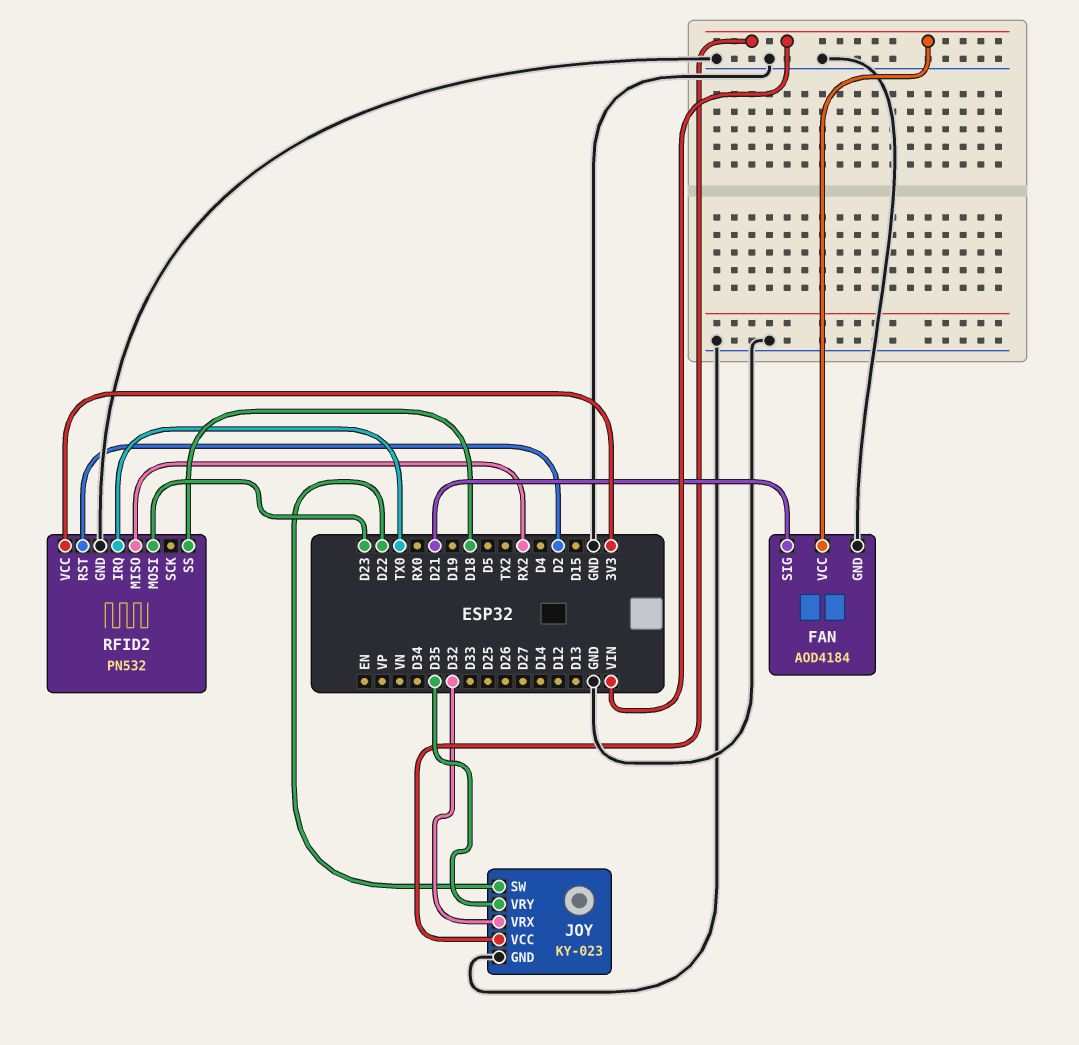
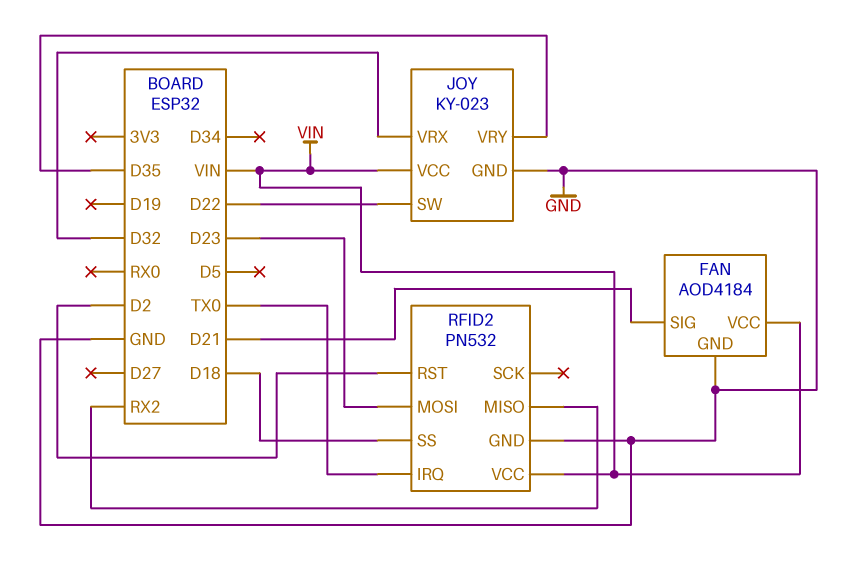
RFID2 pin VCC: 3V3 -> VIN

